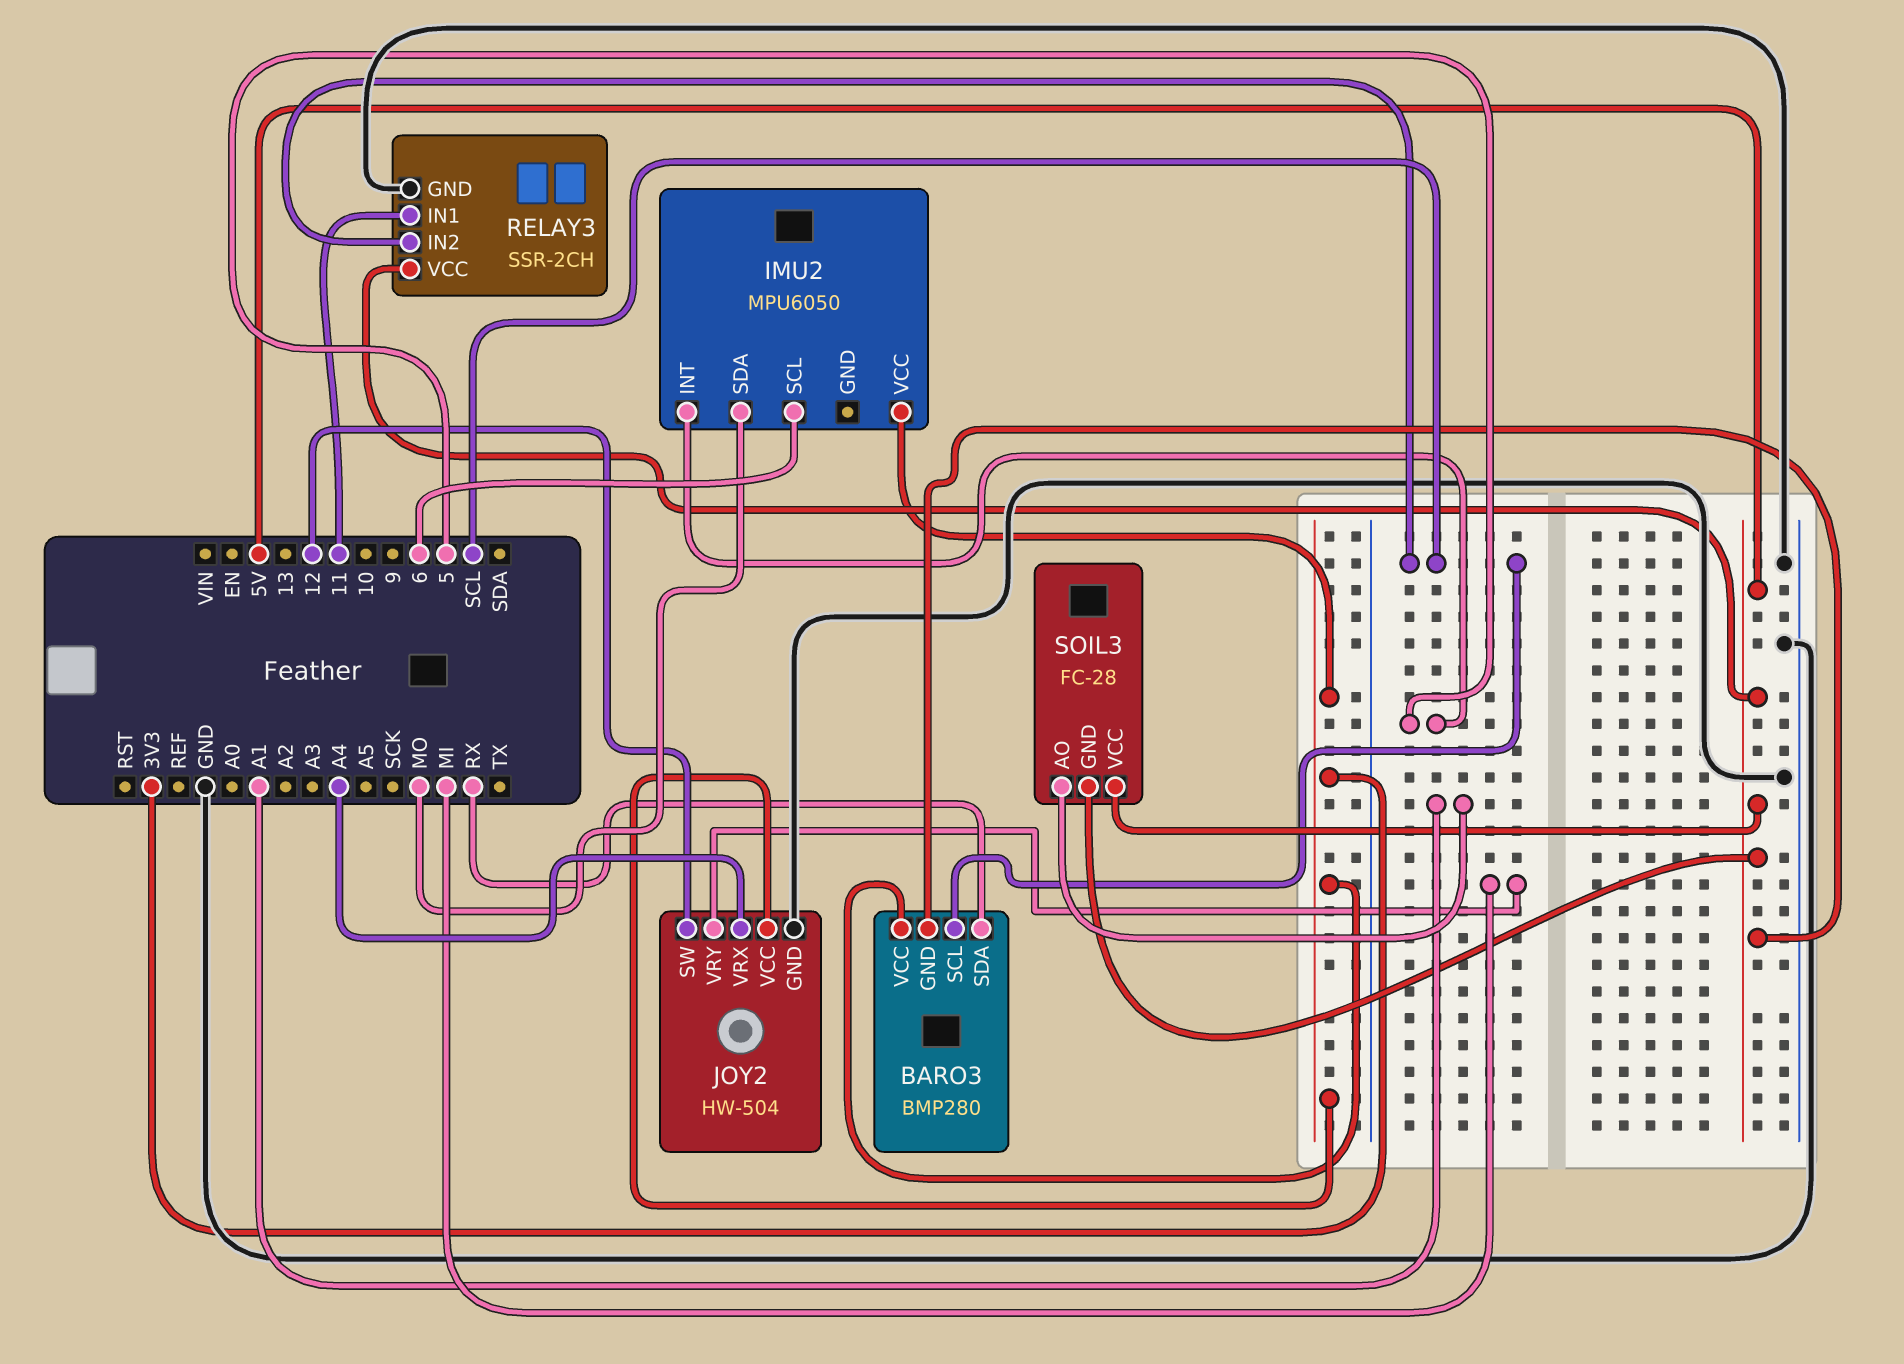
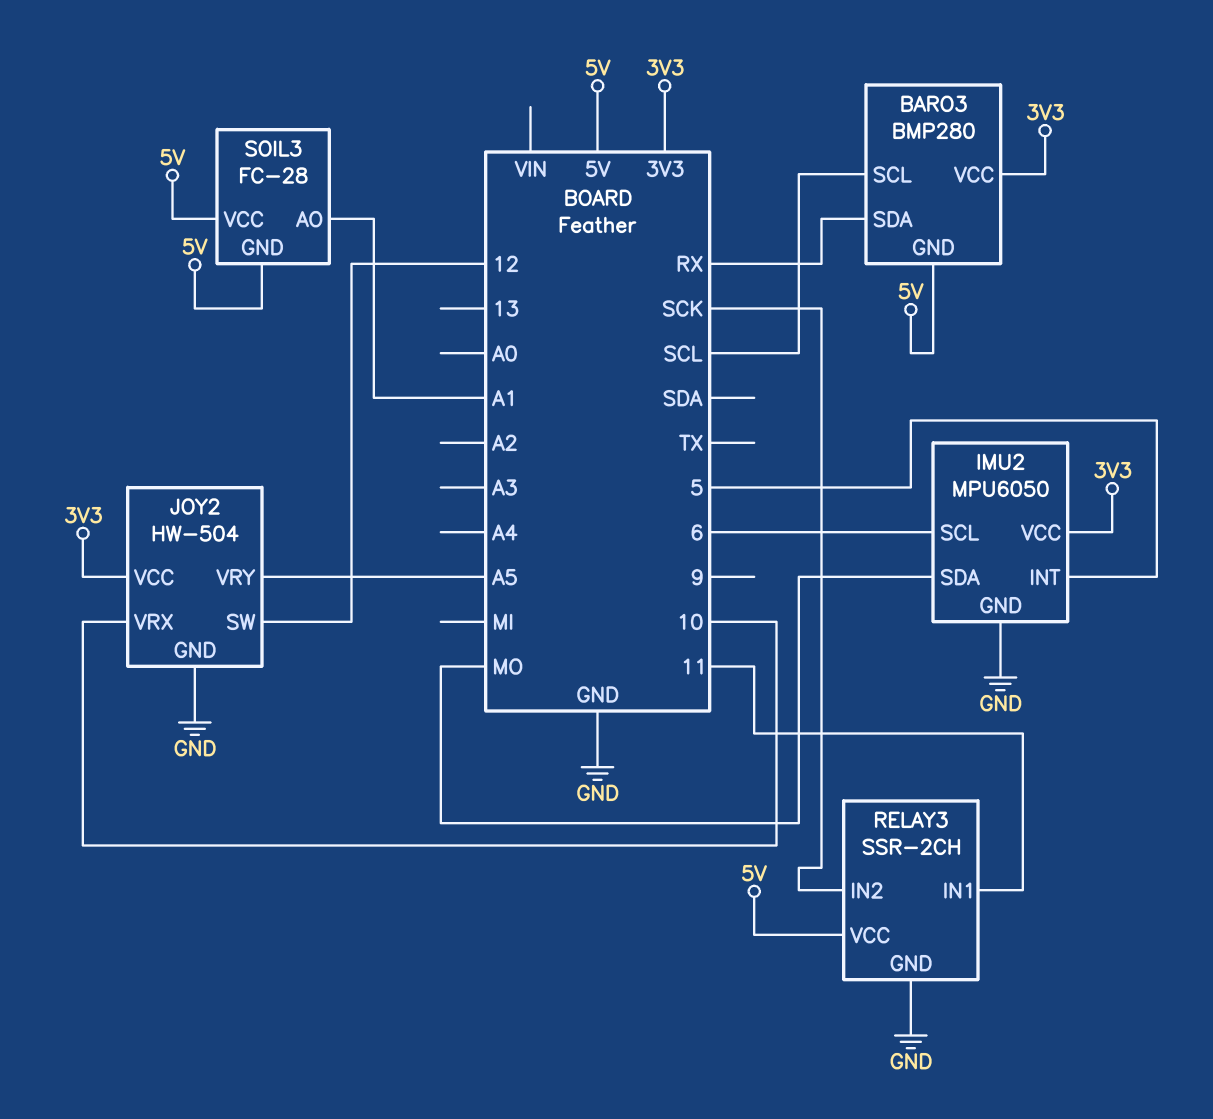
IMU2 pin GND: none -> GND
JOY2 pin VRX: A4 -> 10
JOY2 pin VRY: MI -> A5
RELAY3 pin IN2: SCL -> SCK

